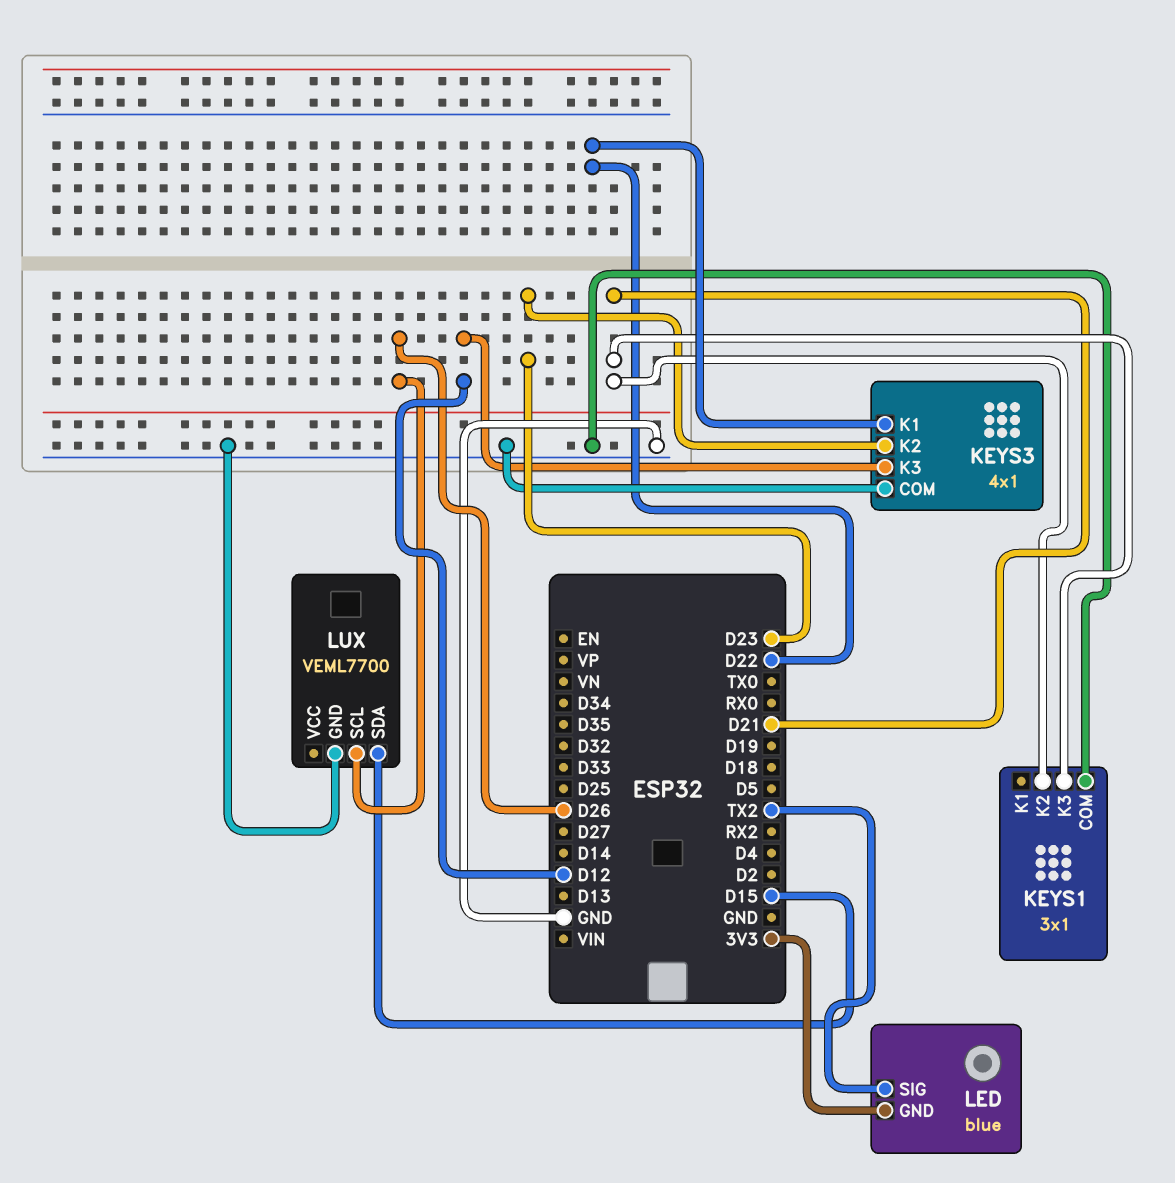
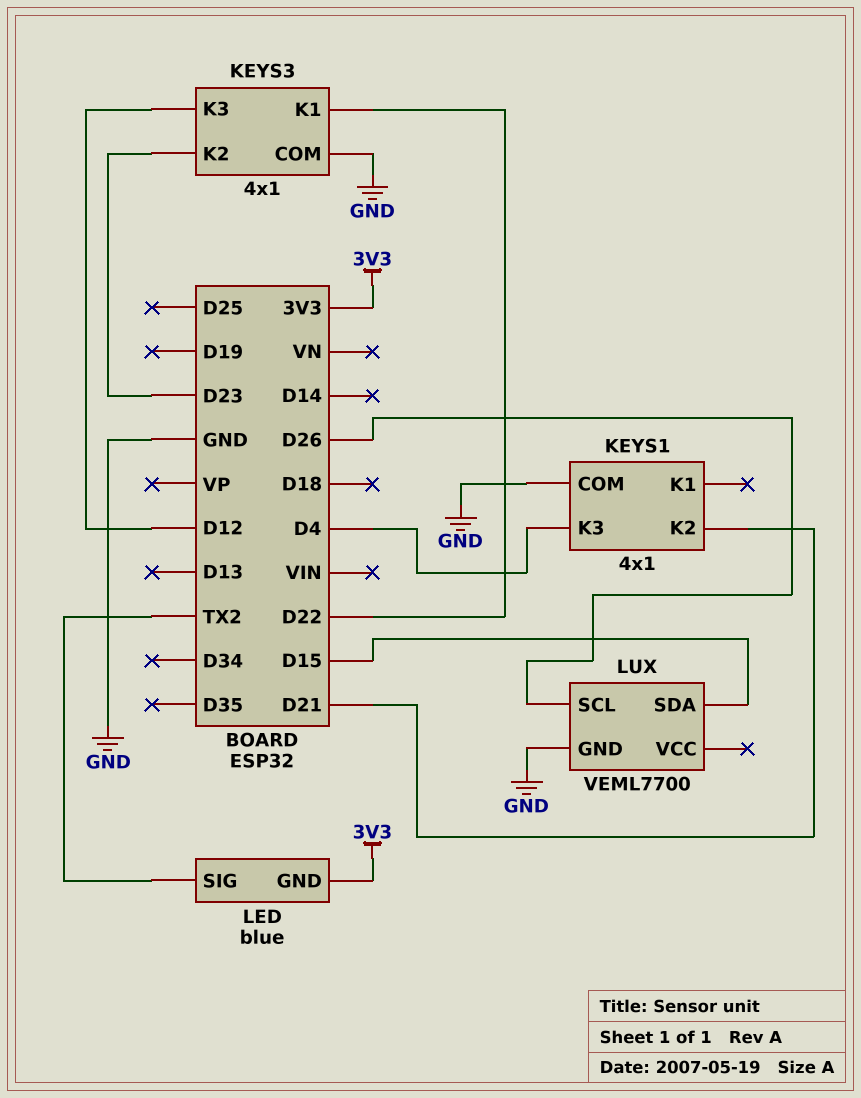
KEYS1: 3x1 -> 4x1
KEYS1 pin K3: D21 -> D4

